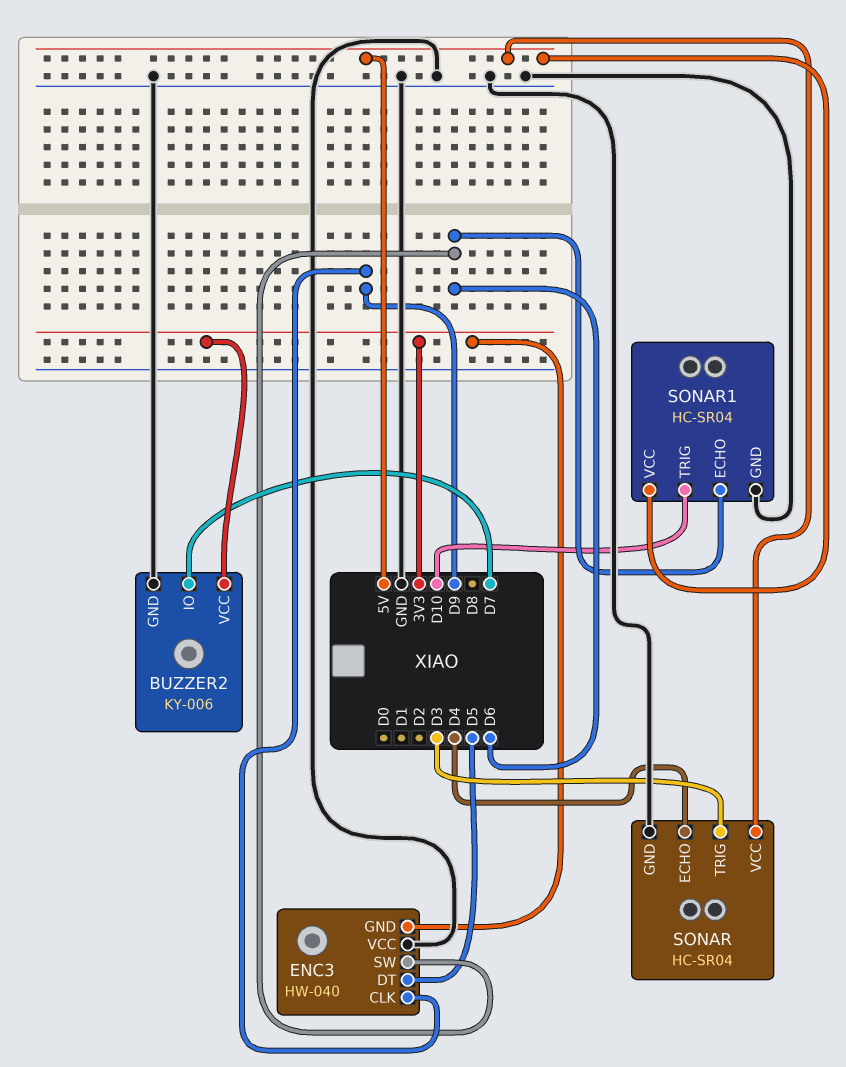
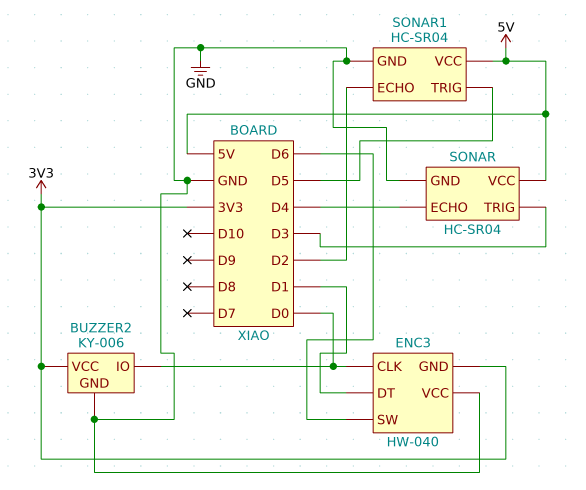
BUZZER2 pin IO: D7 -> D0
ENC3 pin CLK: D9 -> D0
ENC3 pin DT: D5 -> D1
SONAR1 pin ECHO: D6 -> D2
SONAR1 pin TRIG: D10 -> D5

